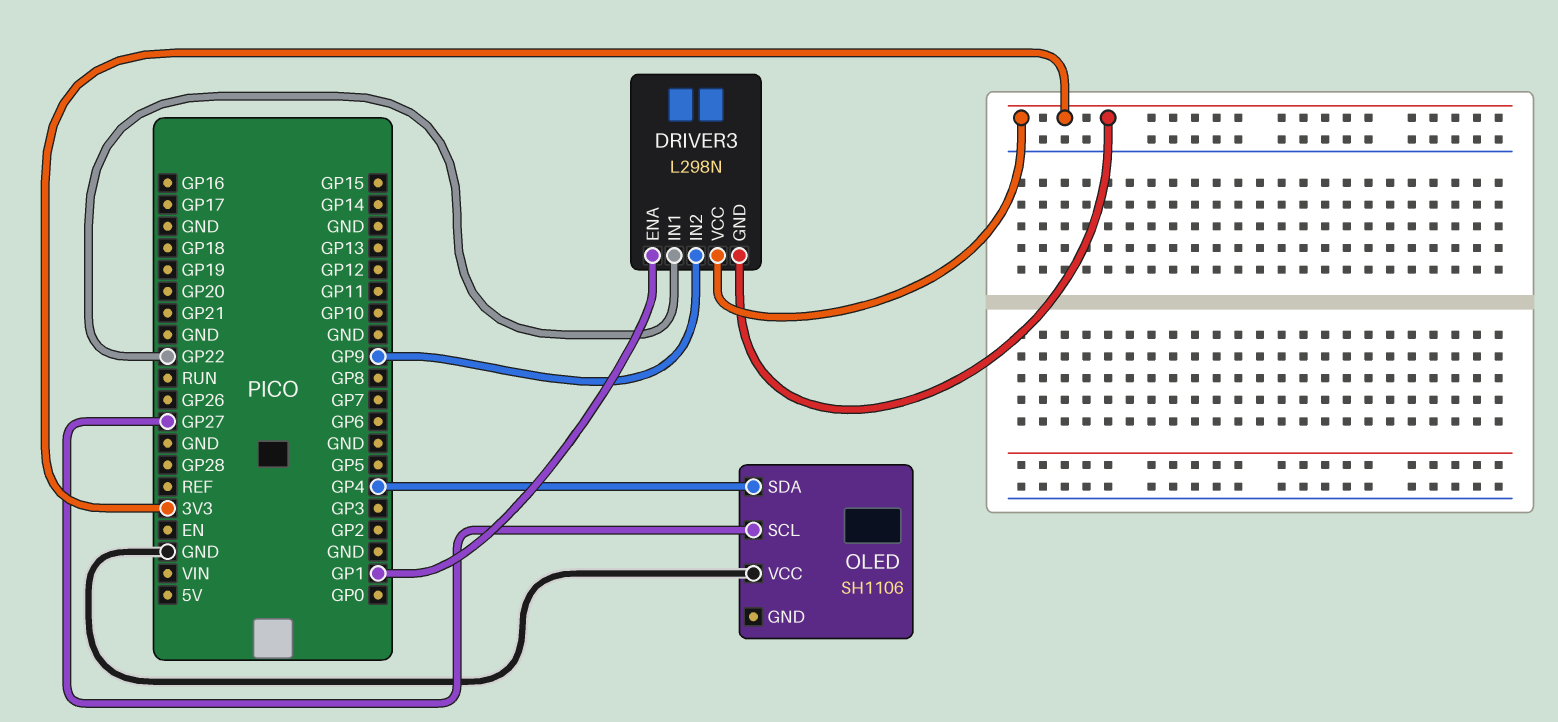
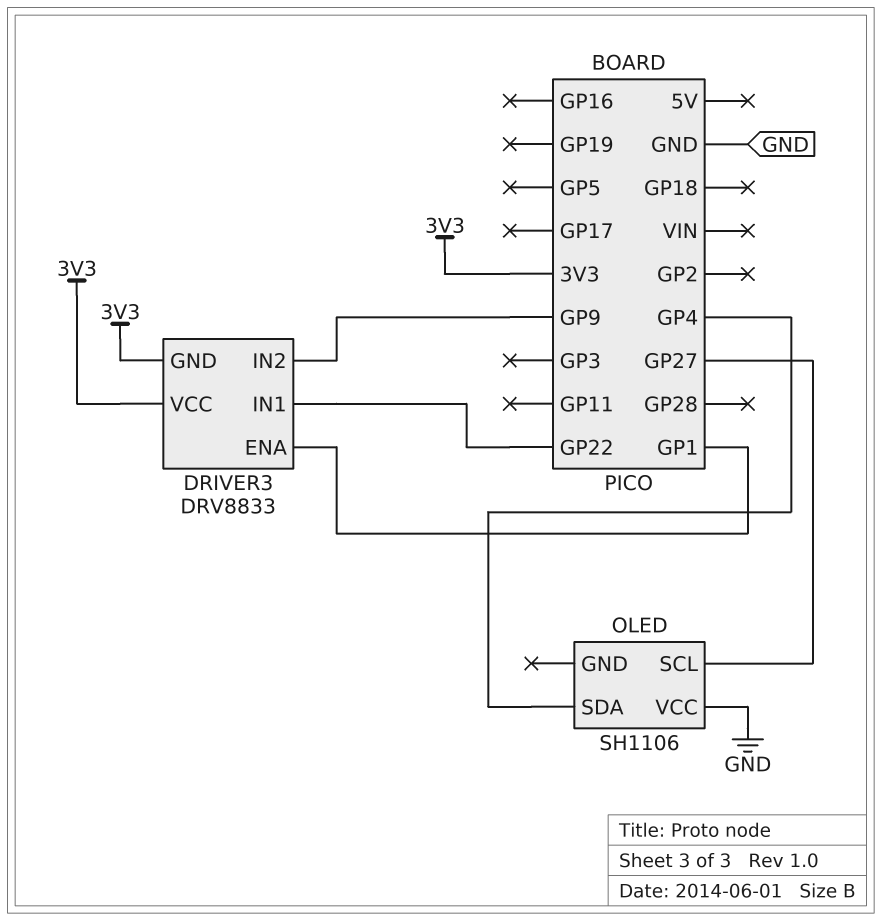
DRIVER3: L298N -> DRV8833

